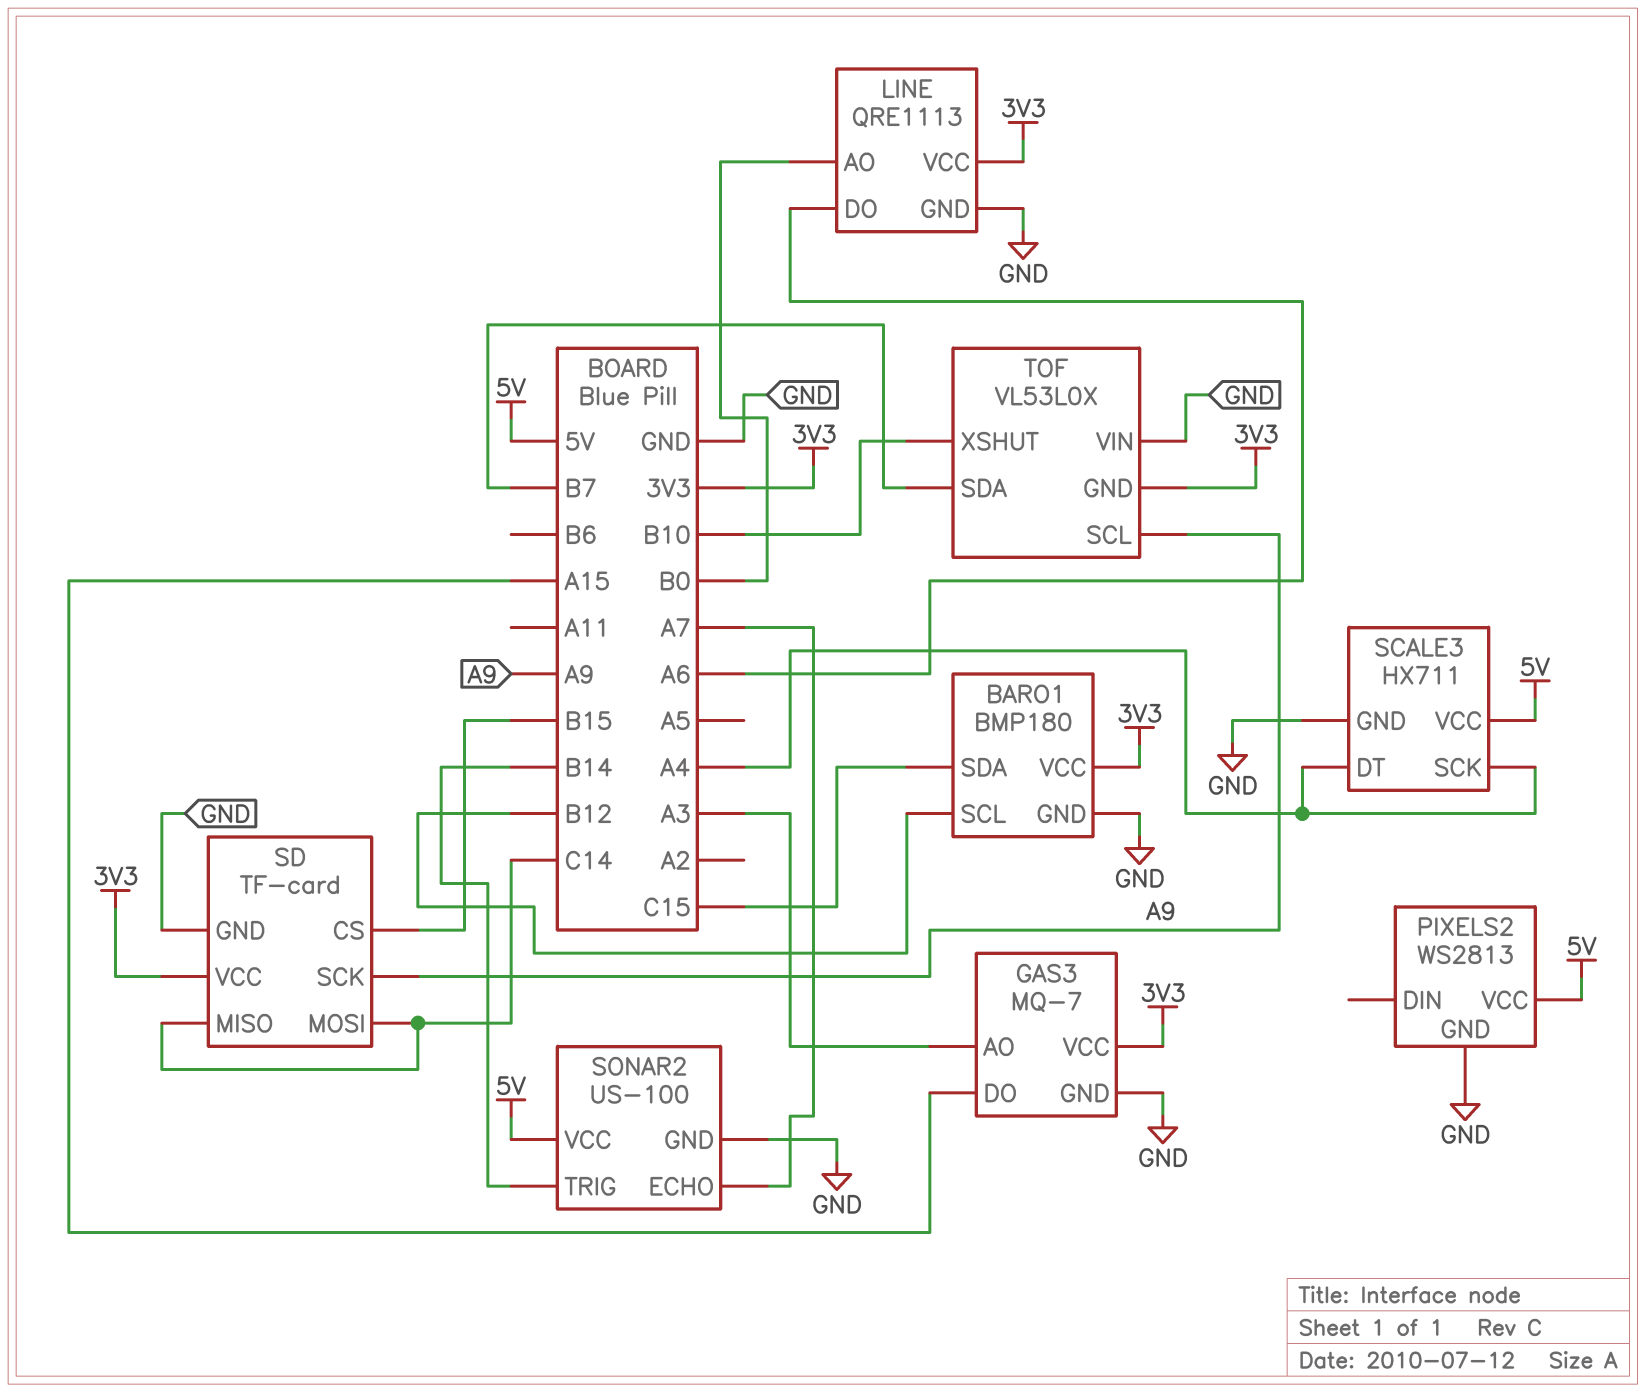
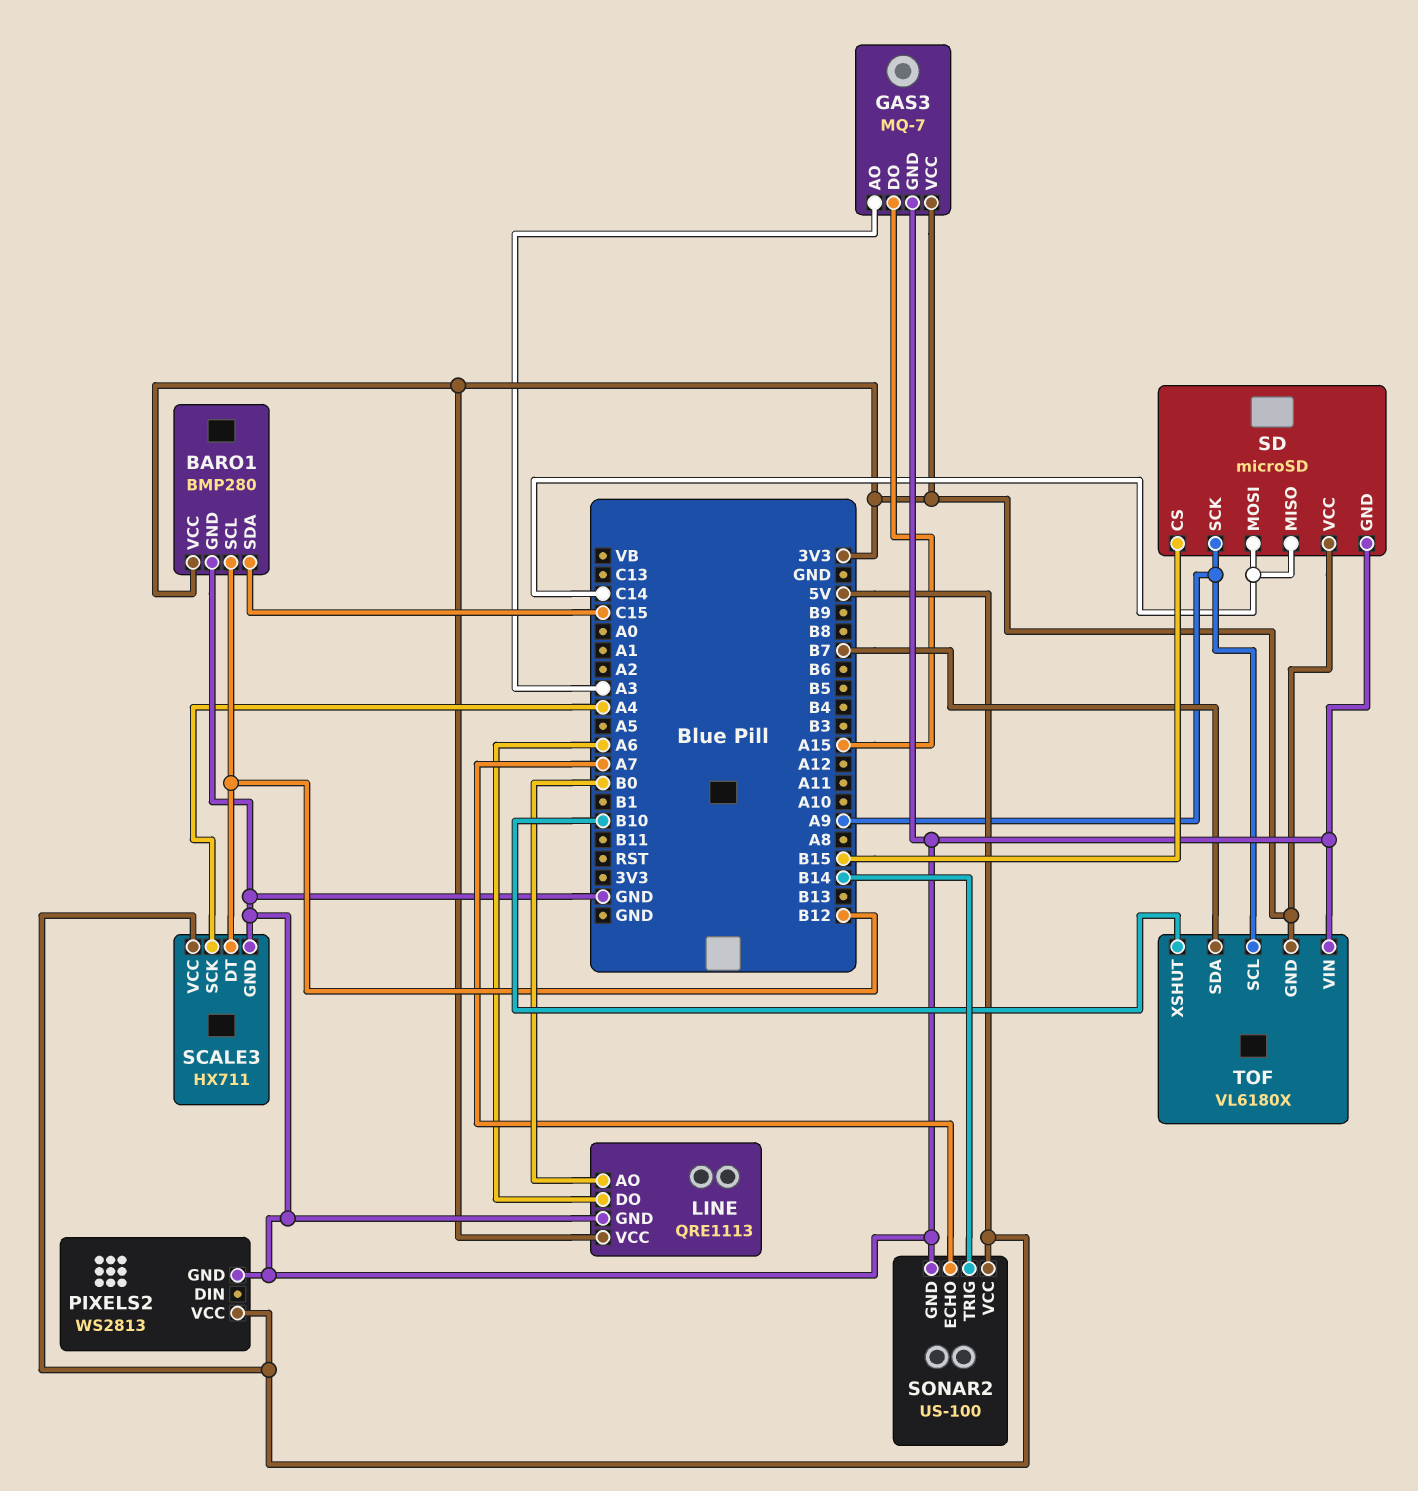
BARO1: BMP180 -> BMP280
SCALE3 pin DT: A4 -> B12
SD: TF-card -> microSD
TOF: VL53L0X -> VL6180X

